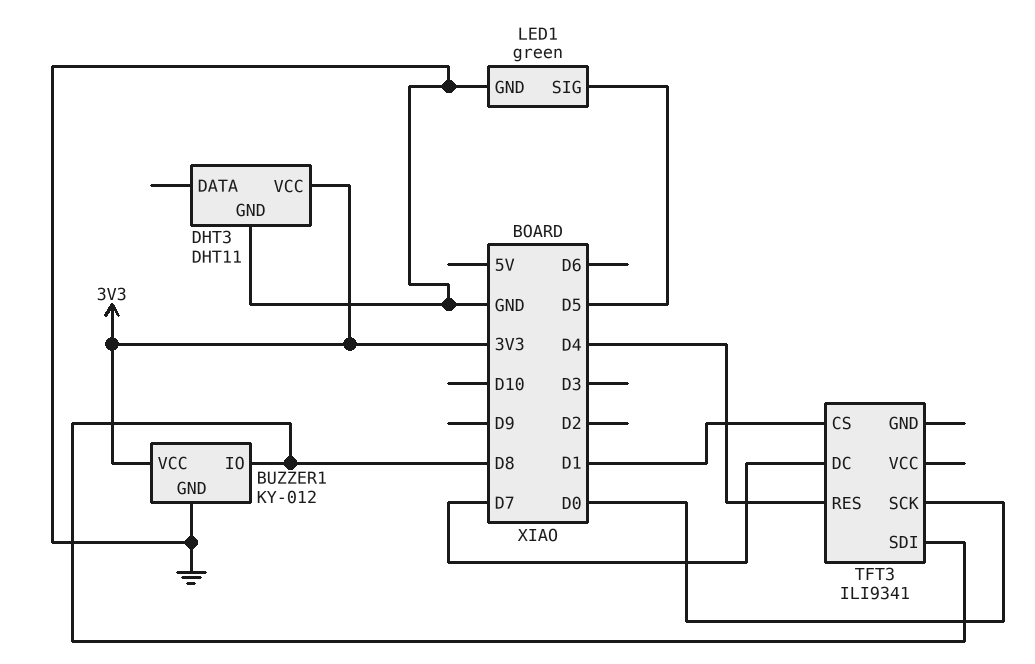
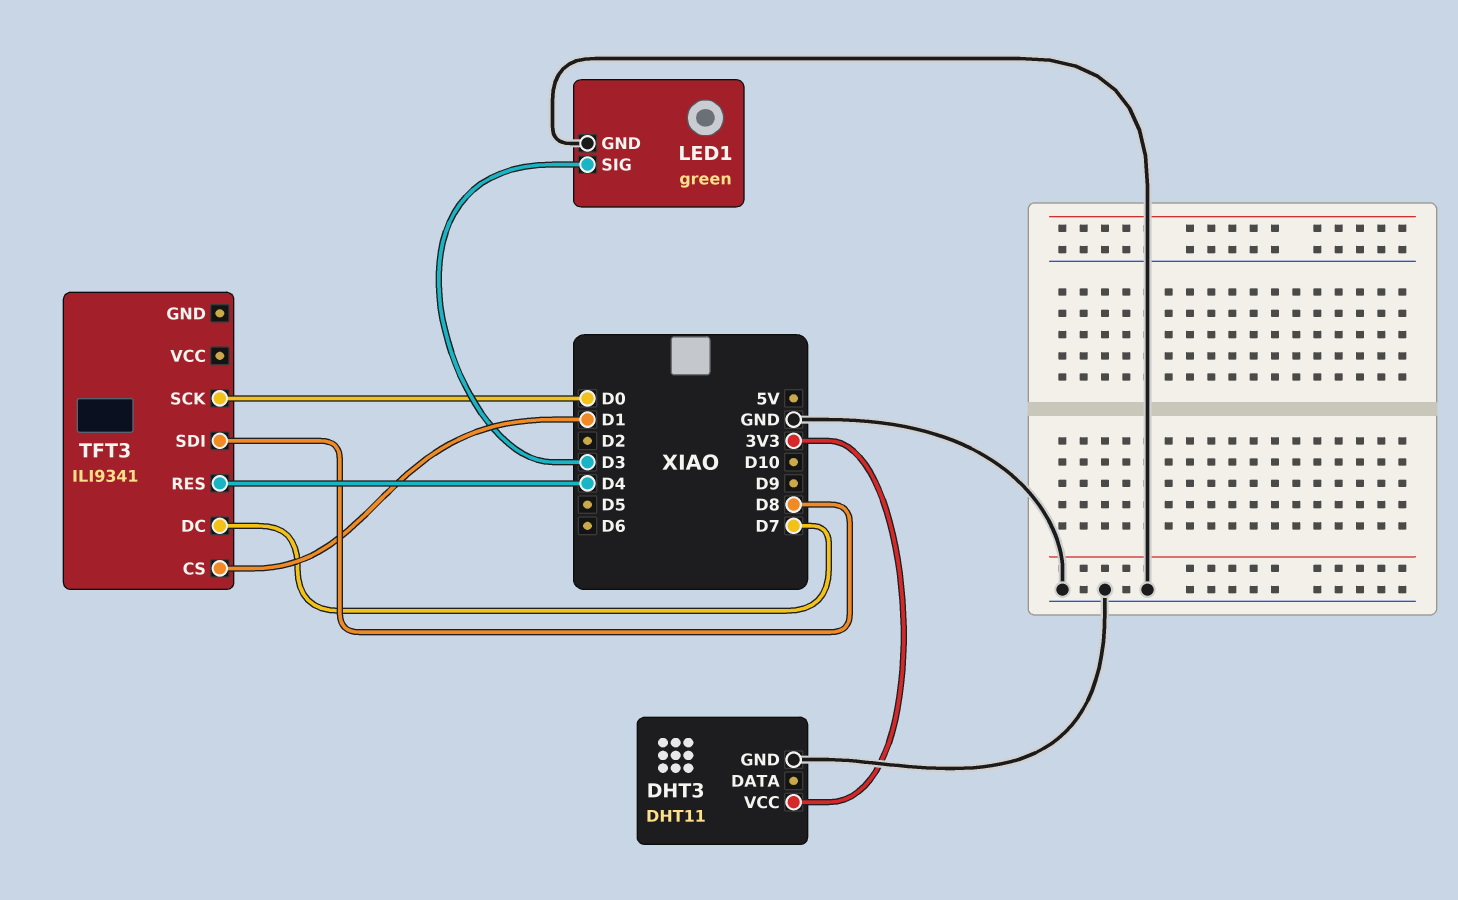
BUZZER1: KY-012 -> none
BUZZER1 pin GND: GND -> none
BUZZER1 pin IO: D8 -> none
BUZZER1 pin VCC: 3V3 -> none
LED1 pin SIG: D5 -> D3

